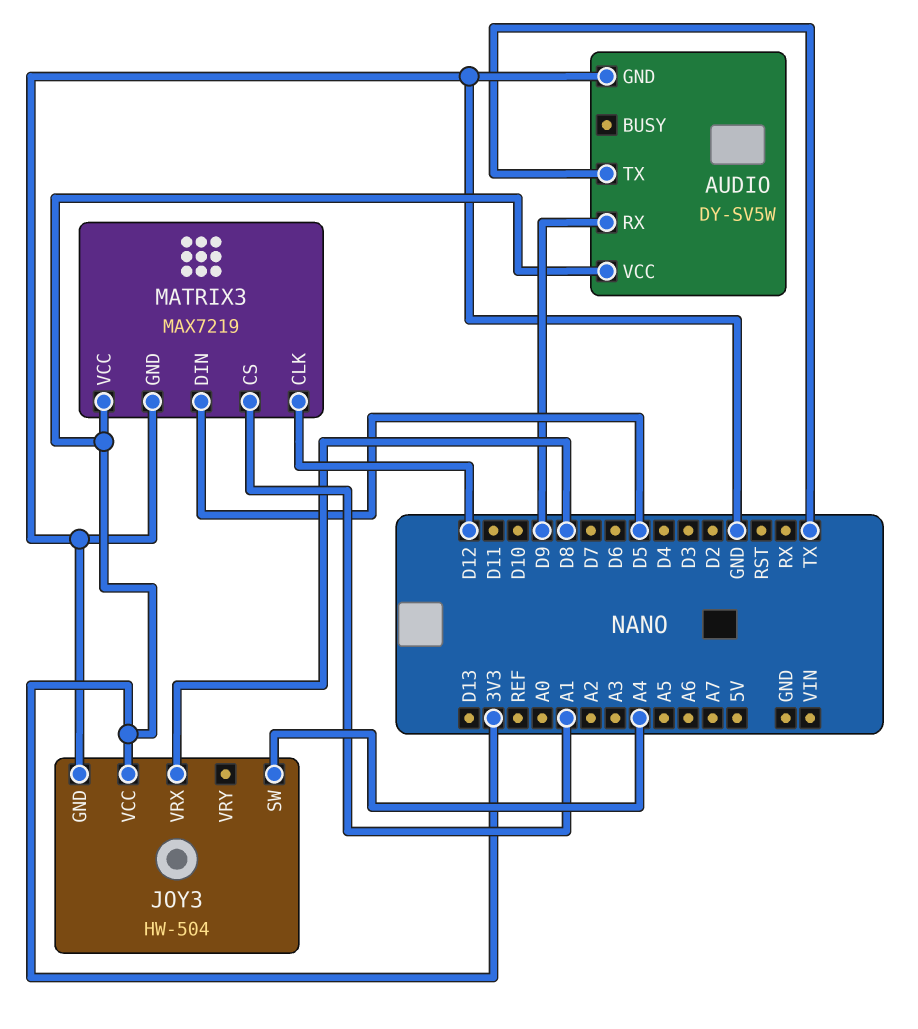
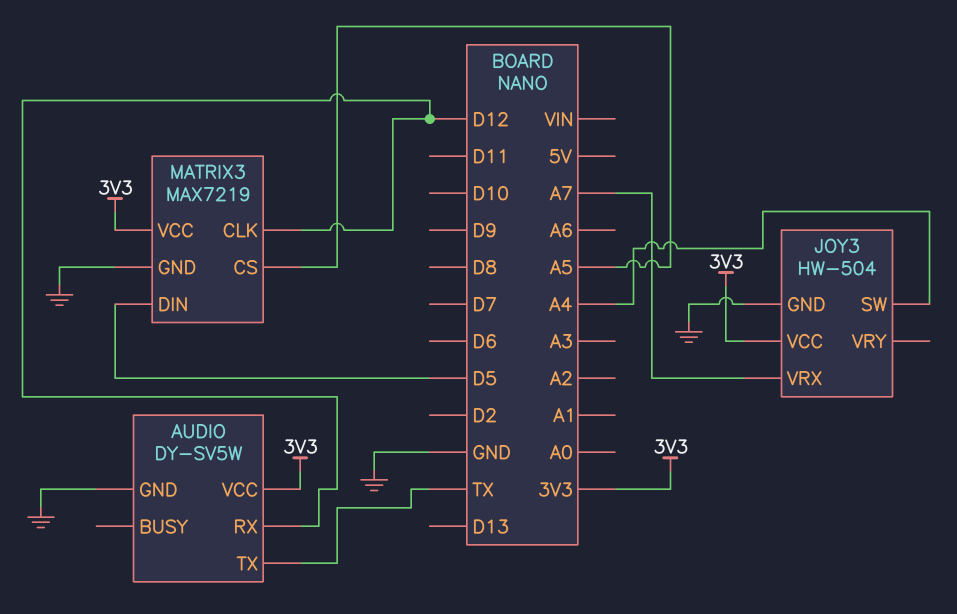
AUDIO pin RX: D9 -> D12
JOY3 pin VRX: D8 -> A7
MATRIX3 pin CS: A1 -> A5

